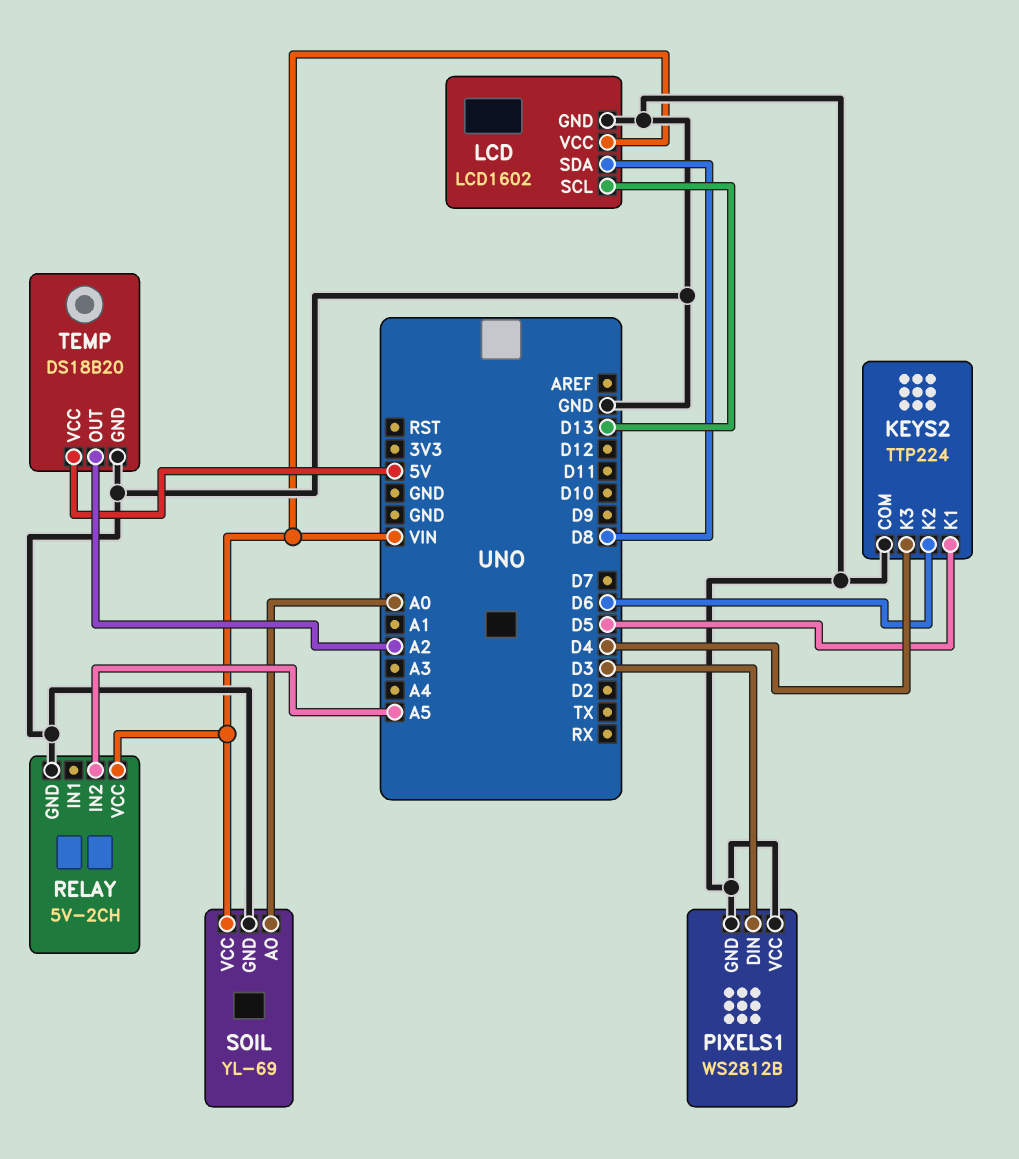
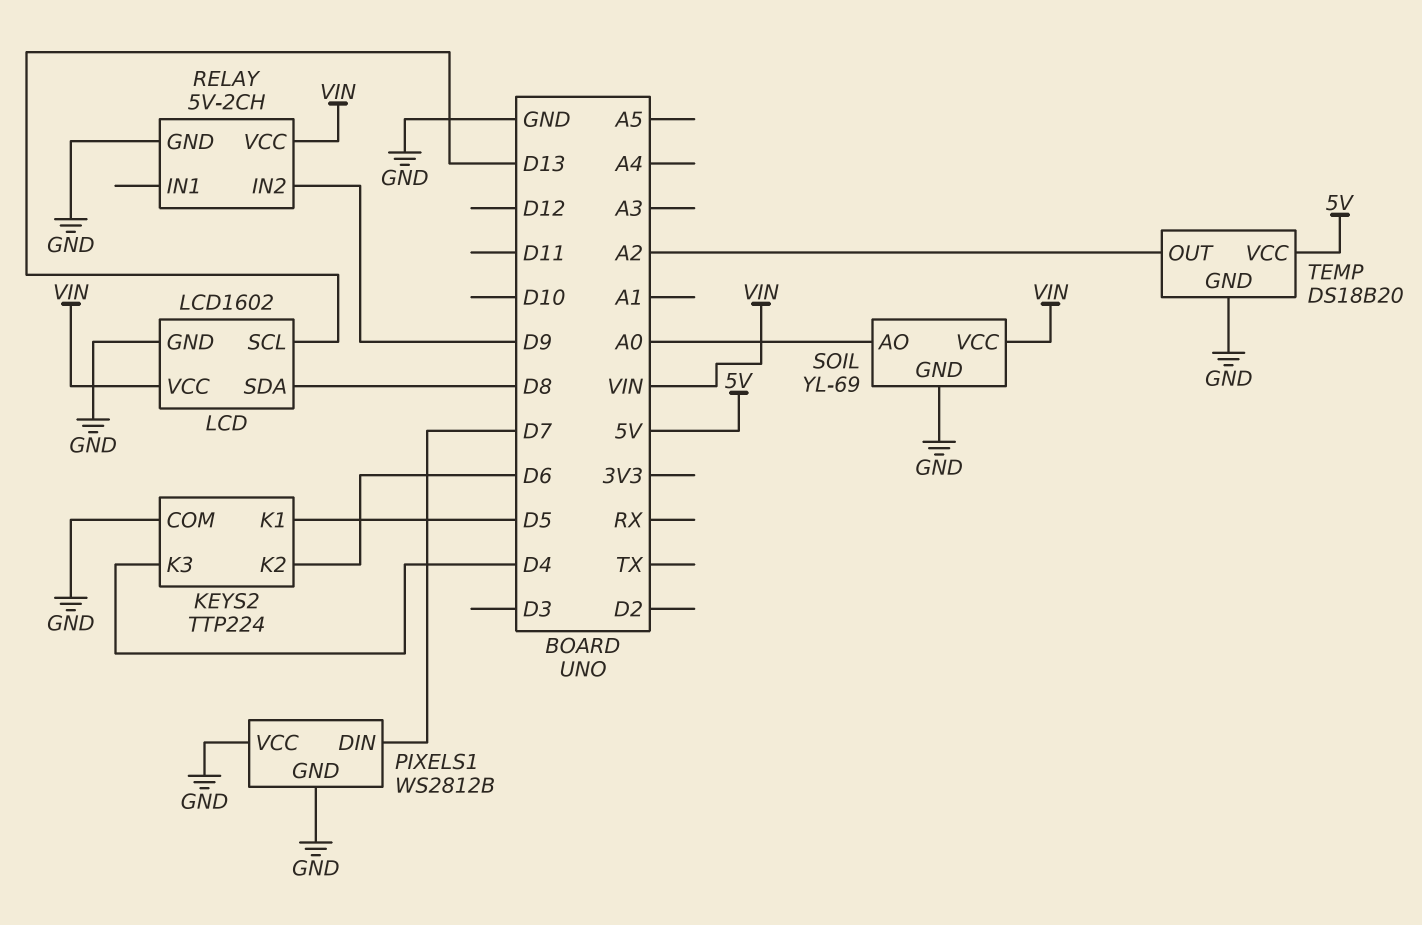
PIXELS1 pin DIN: D3 -> D7
RELAY pin IN2: A5 -> D9

